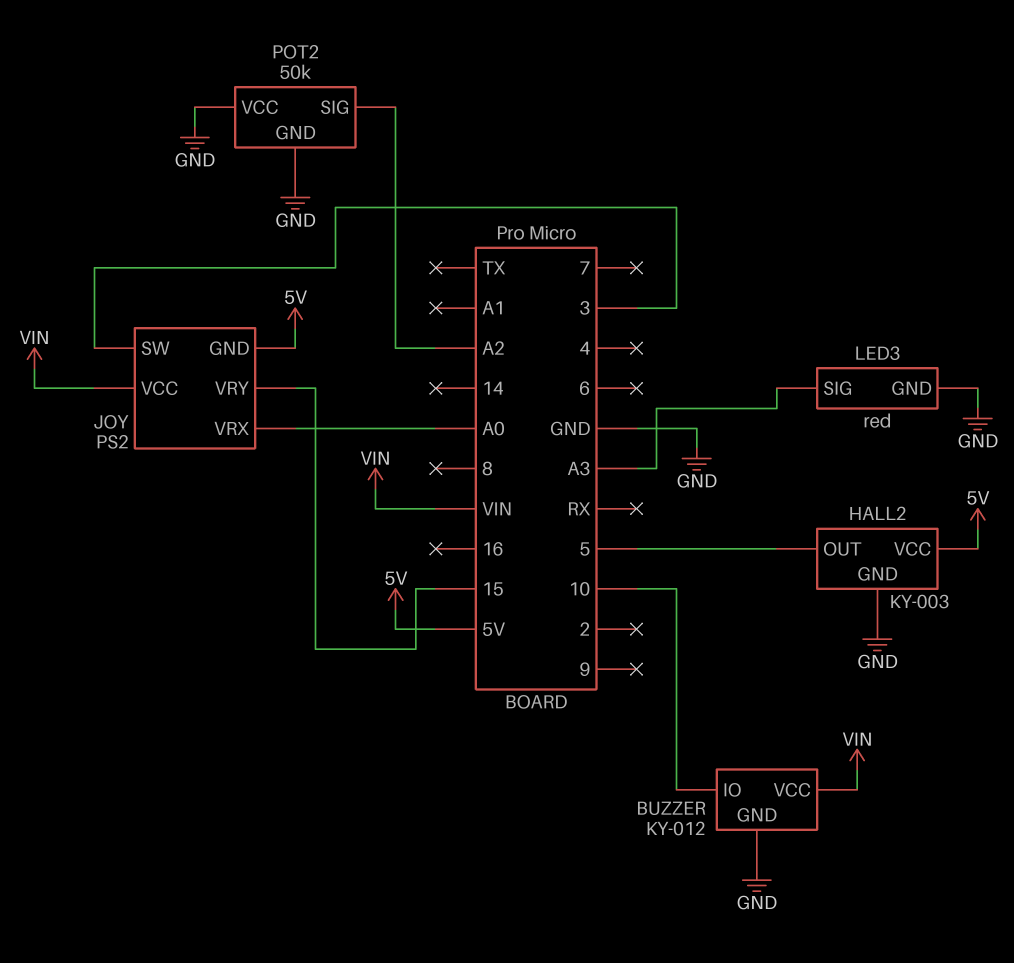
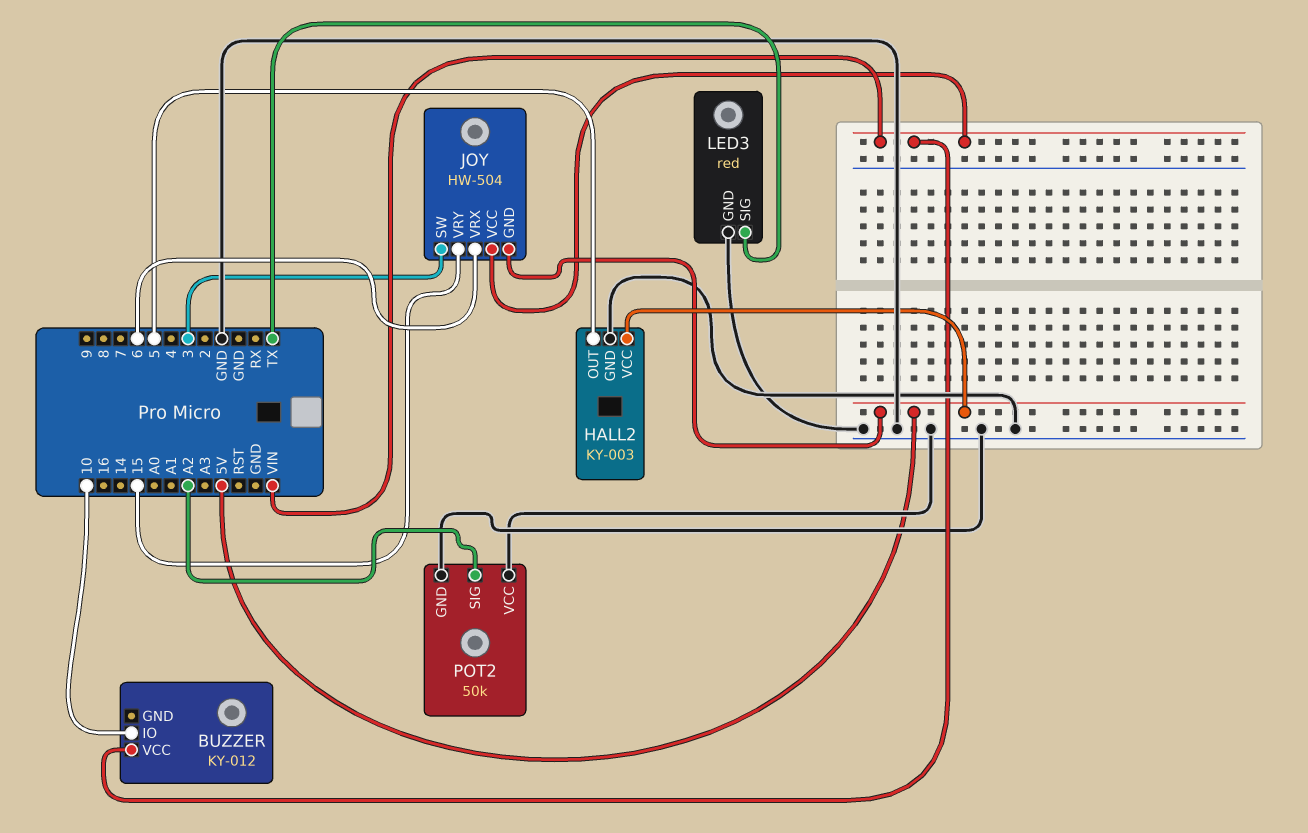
BUZZER pin GND: GND -> none
JOY: PS2 -> HW-504
JOY pin VRX: A0 -> 6
LED3 pin SIG: A3 -> TX

